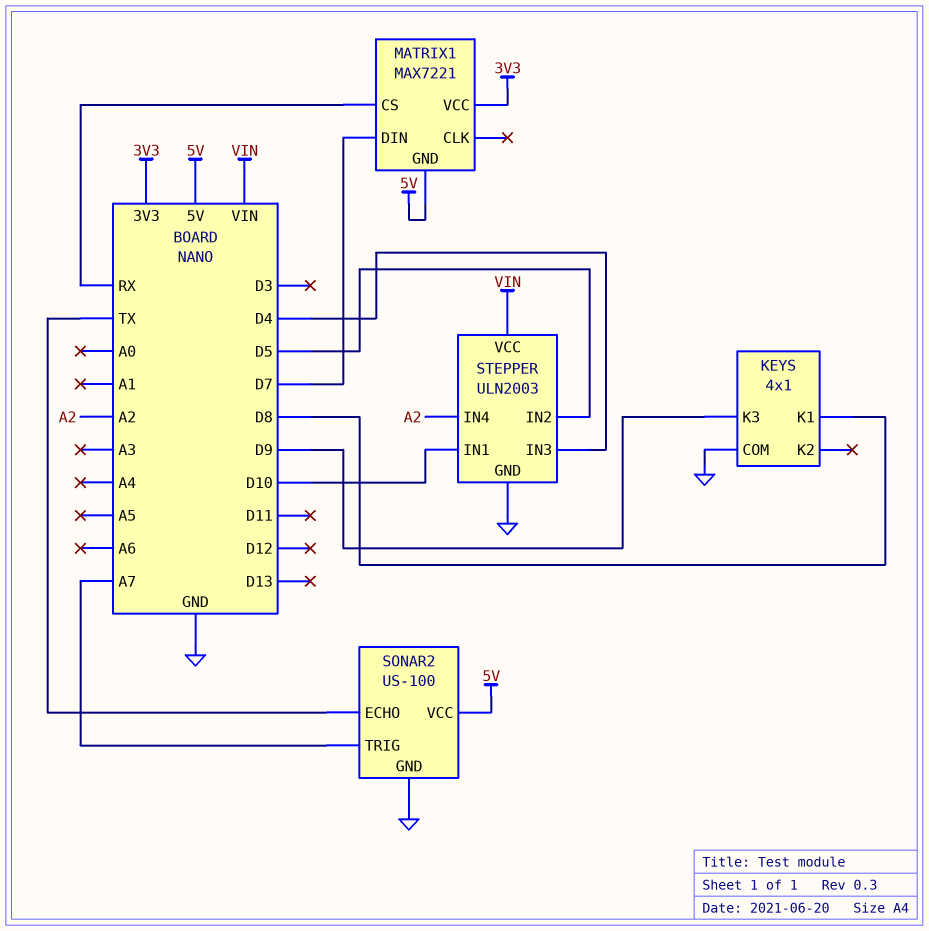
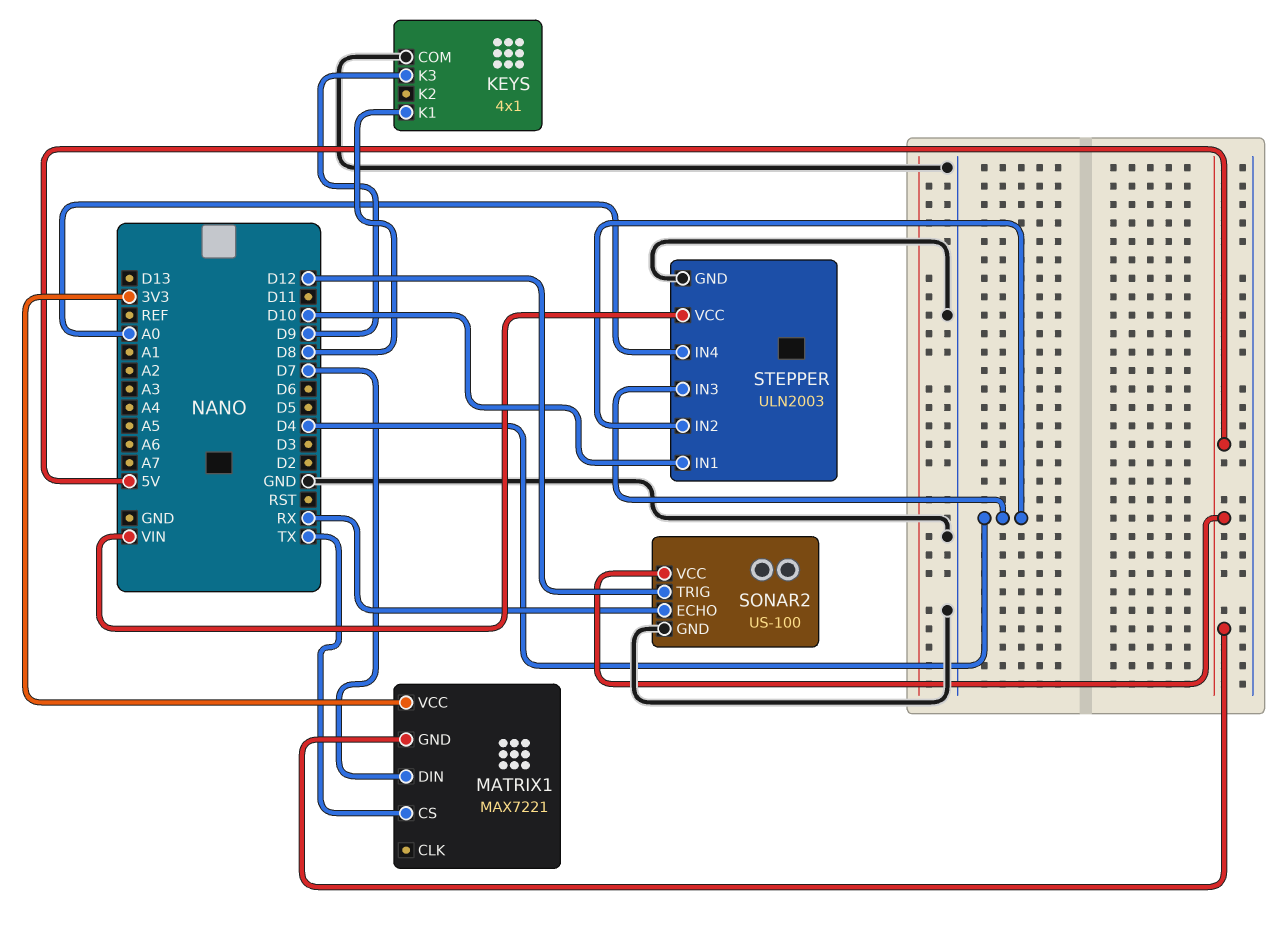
MATRIX1 pin CS: RX -> TX
SONAR2 pin ECHO: TX -> RX
SONAR2 pin TRIG: A7 -> D12
STEPPER pin IN2: D5 -> D4
STEPPER pin IN4: A2 -> A0

